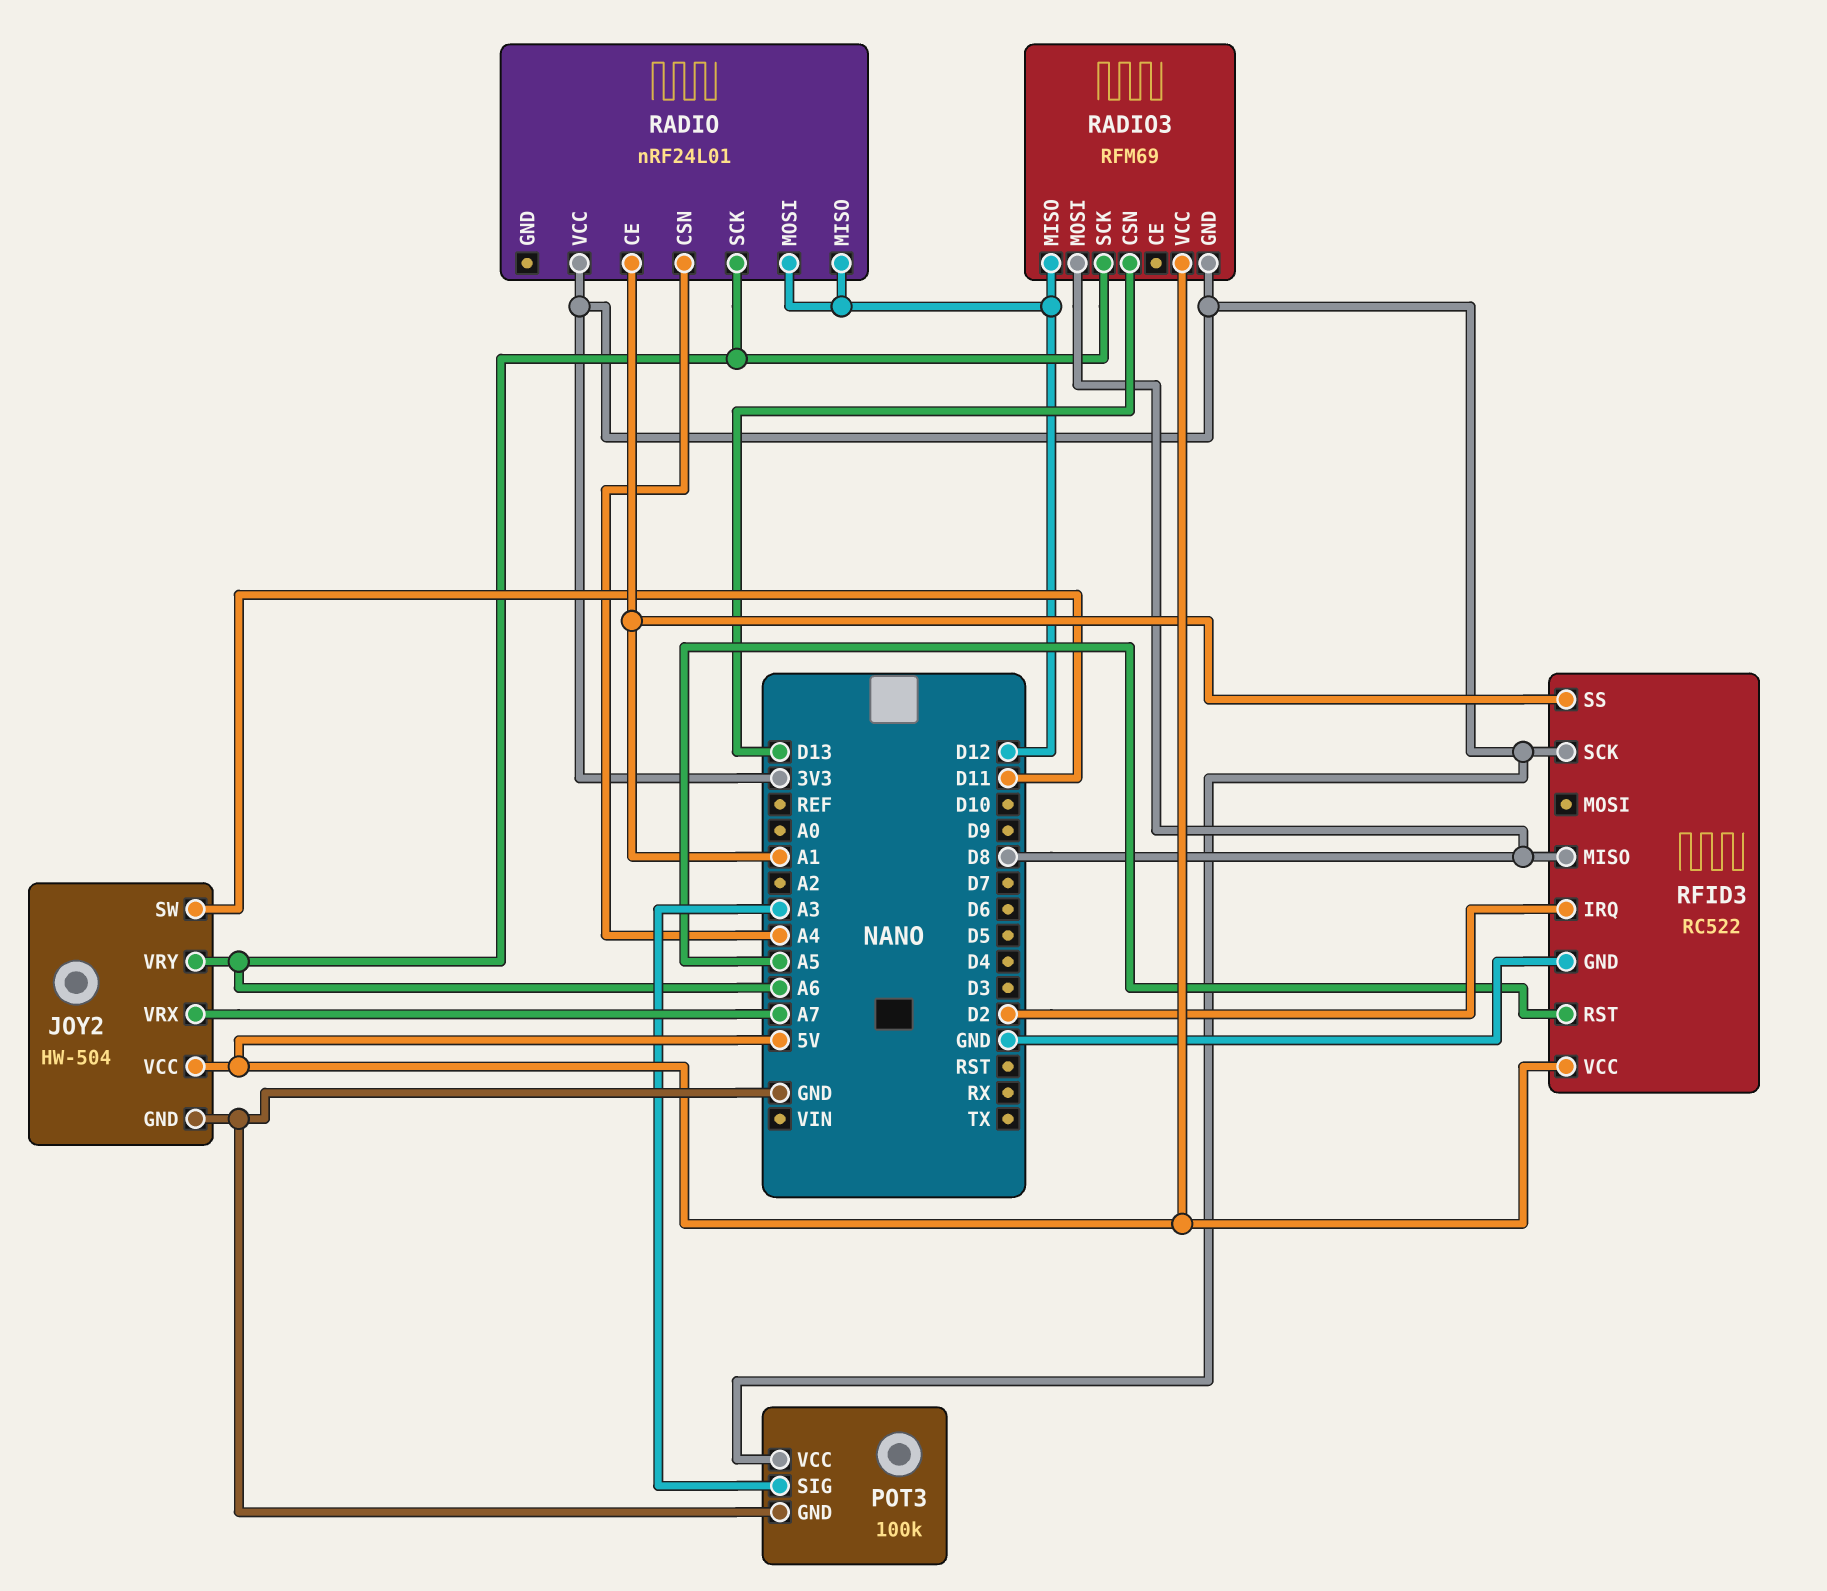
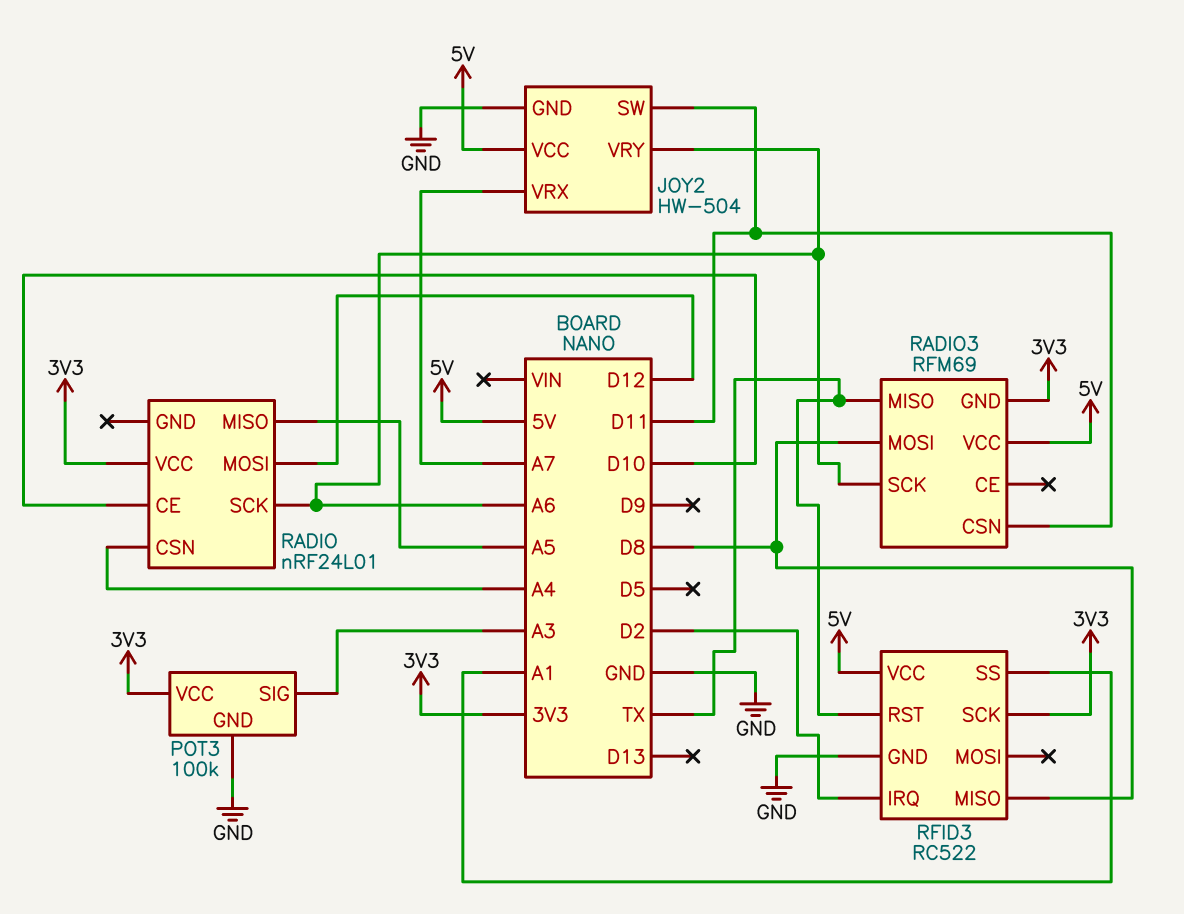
RADIO pin CE: A1 -> D10
RADIO pin MISO: D12 -> A5
RADIO3 pin CSN: D13 -> D11
RADIO3 pin MISO: D12 -> TX
RFID3 pin RST: A5 -> TX

